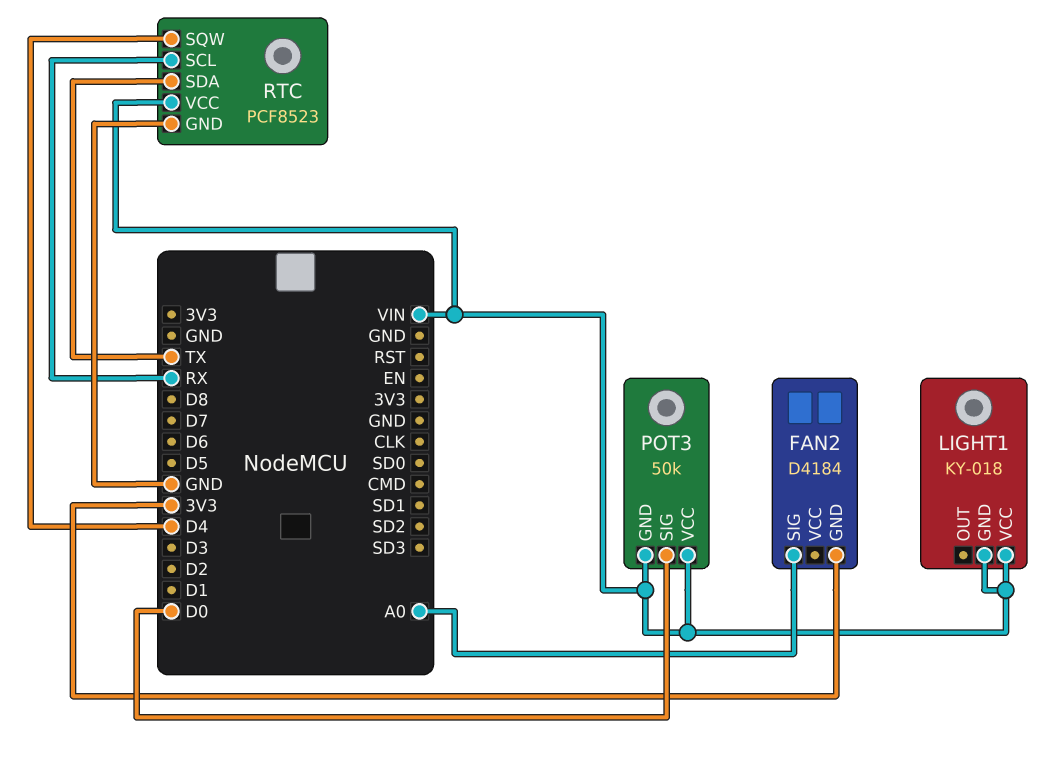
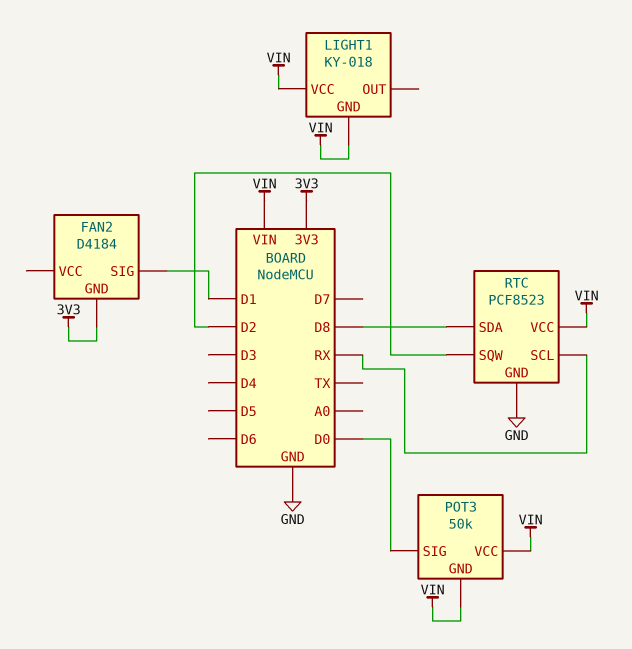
FAN2 pin SIG: A0 -> D1
RTC pin SDA: TX -> D8
RTC pin SQW: D4 -> D2

